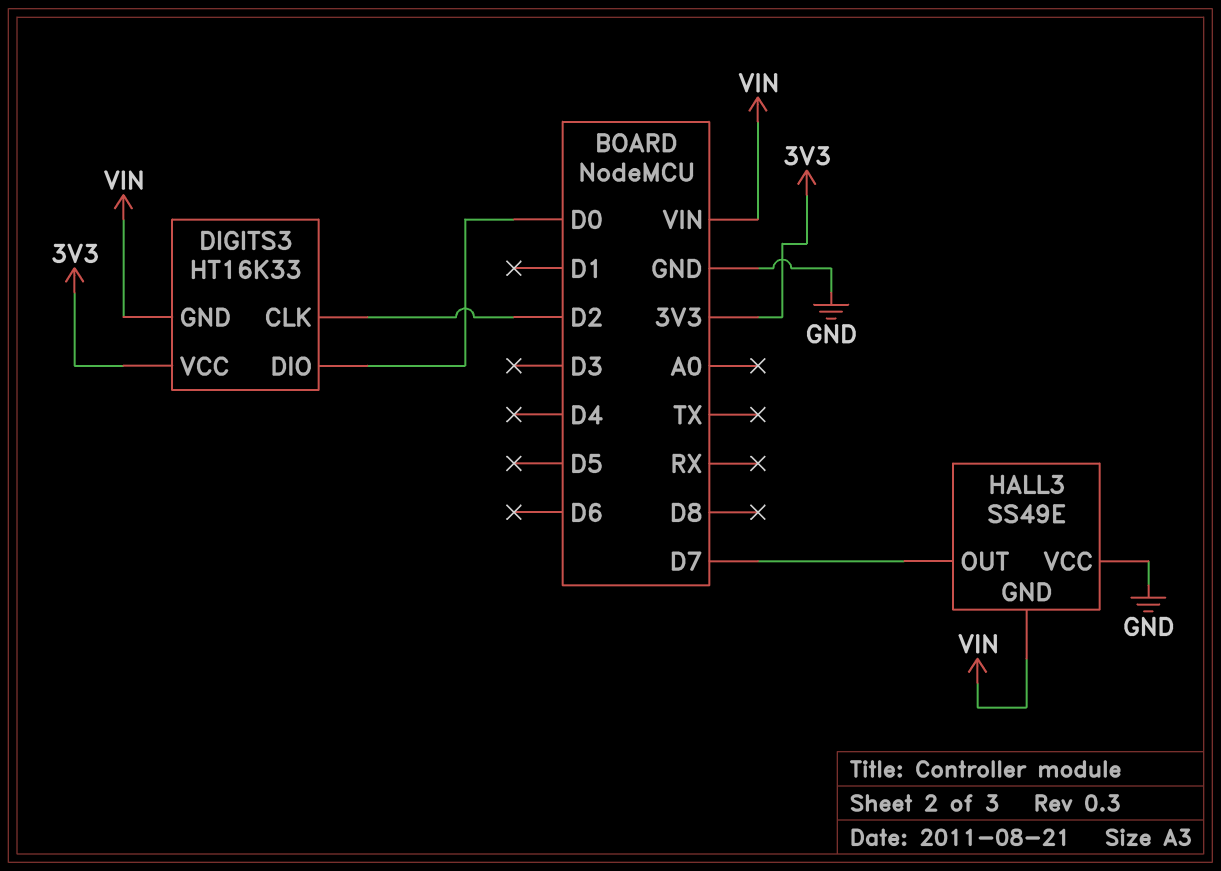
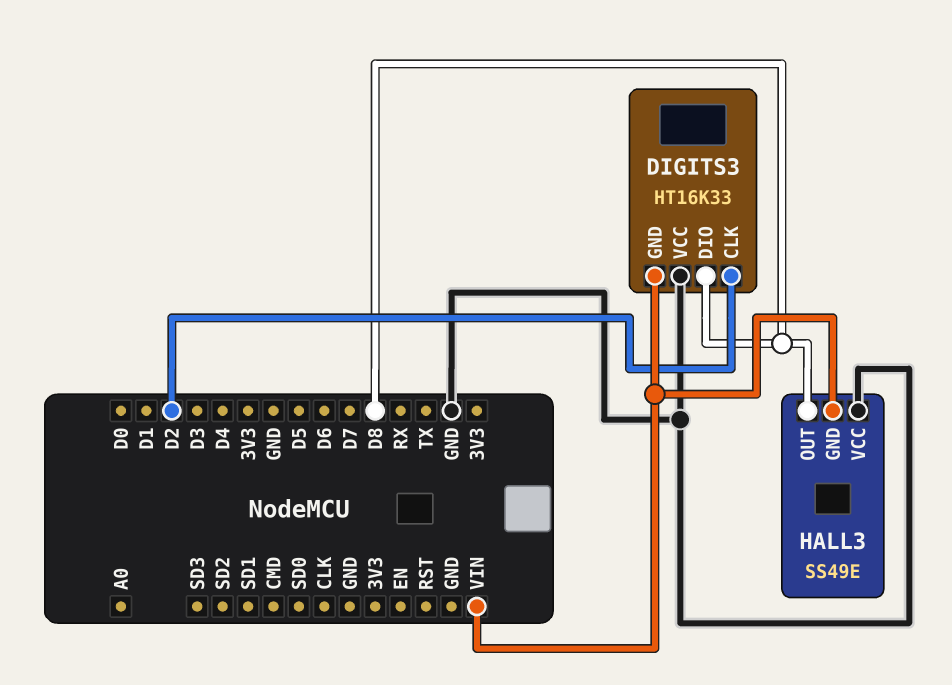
DIGITS3 pin DIO: D0 -> D8
DIGITS3 pin VCC: 3V3 -> GND
HALL3 pin OUT: D7 -> D8

